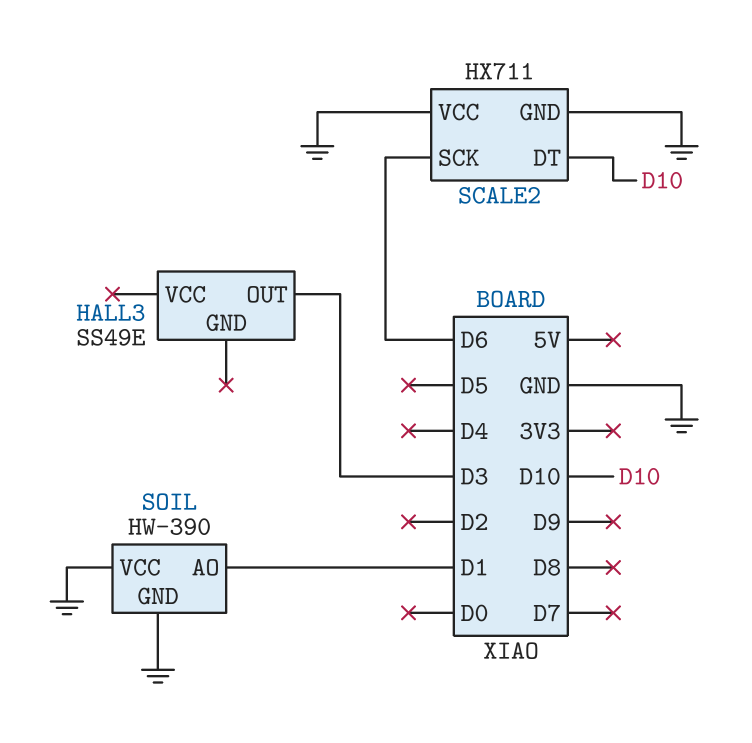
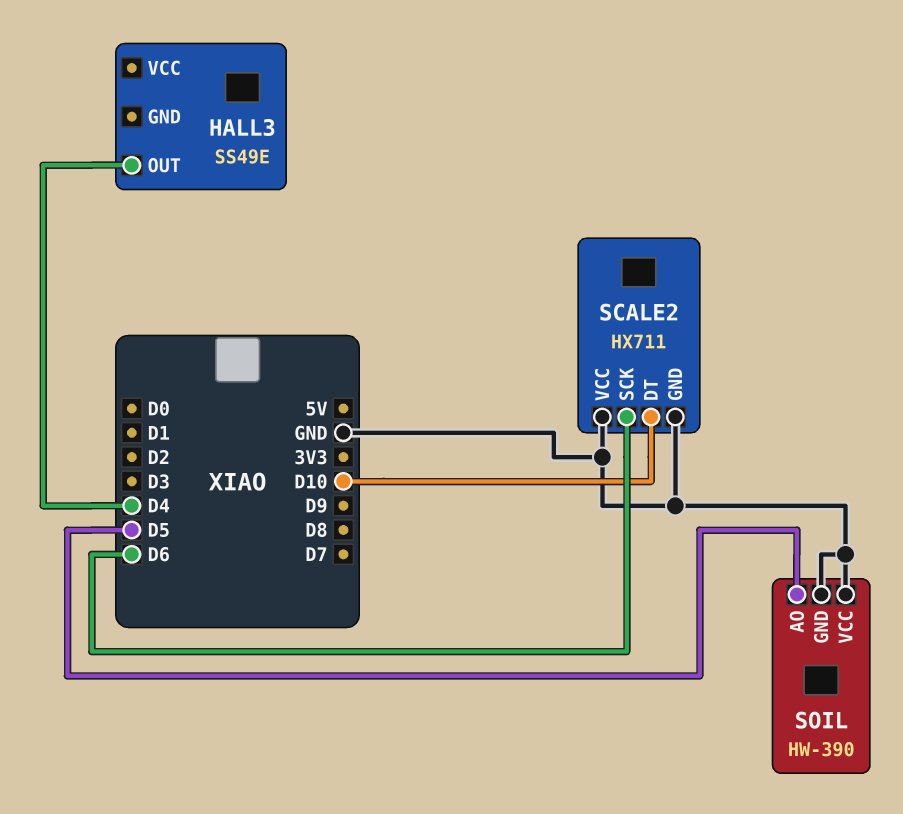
HALL3 pin OUT: D3 -> D4
SOIL pin AO: D1 -> D5

